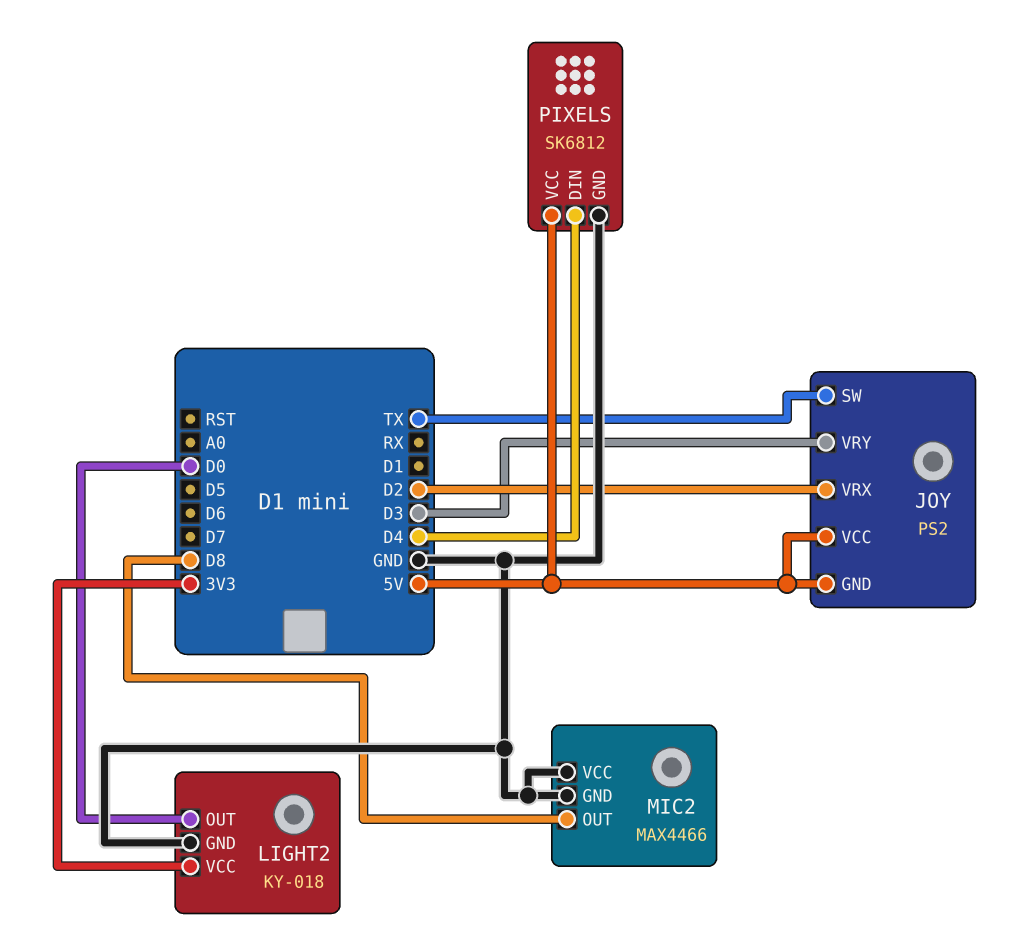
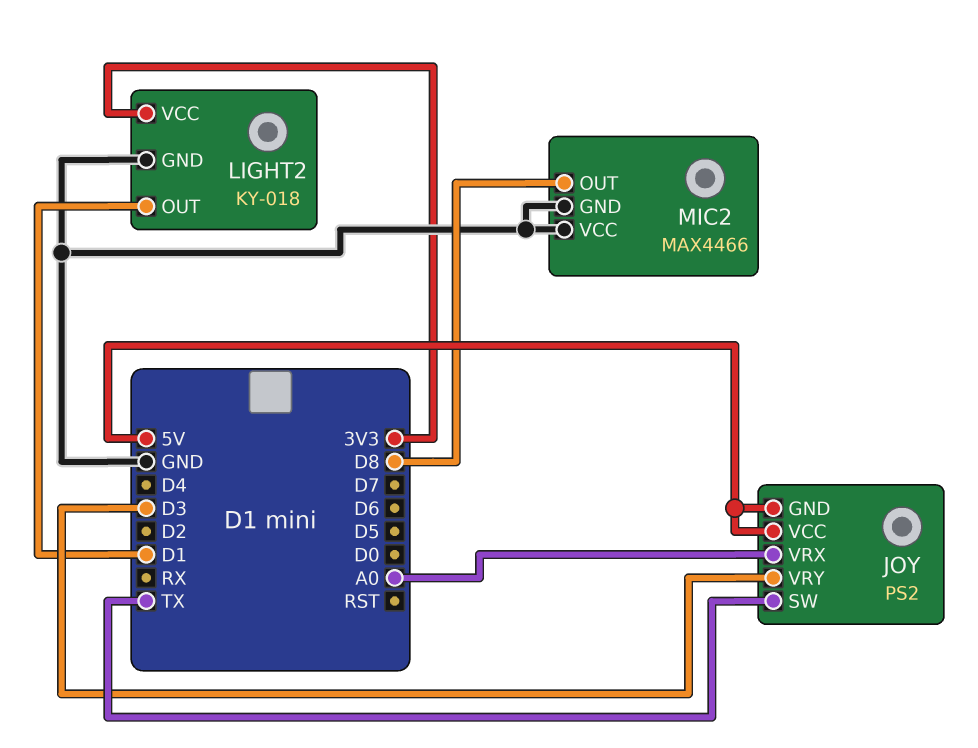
JOY pin VRX: D2 -> A0
LIGHT2 pin OUT: D0 -> D1
PIXELS: SK6812 -> none
PIXELS pin DIN: D4 -> none
PIXELS pin GND: GND -> none
PIXELS pin VCC: 5V -> none

